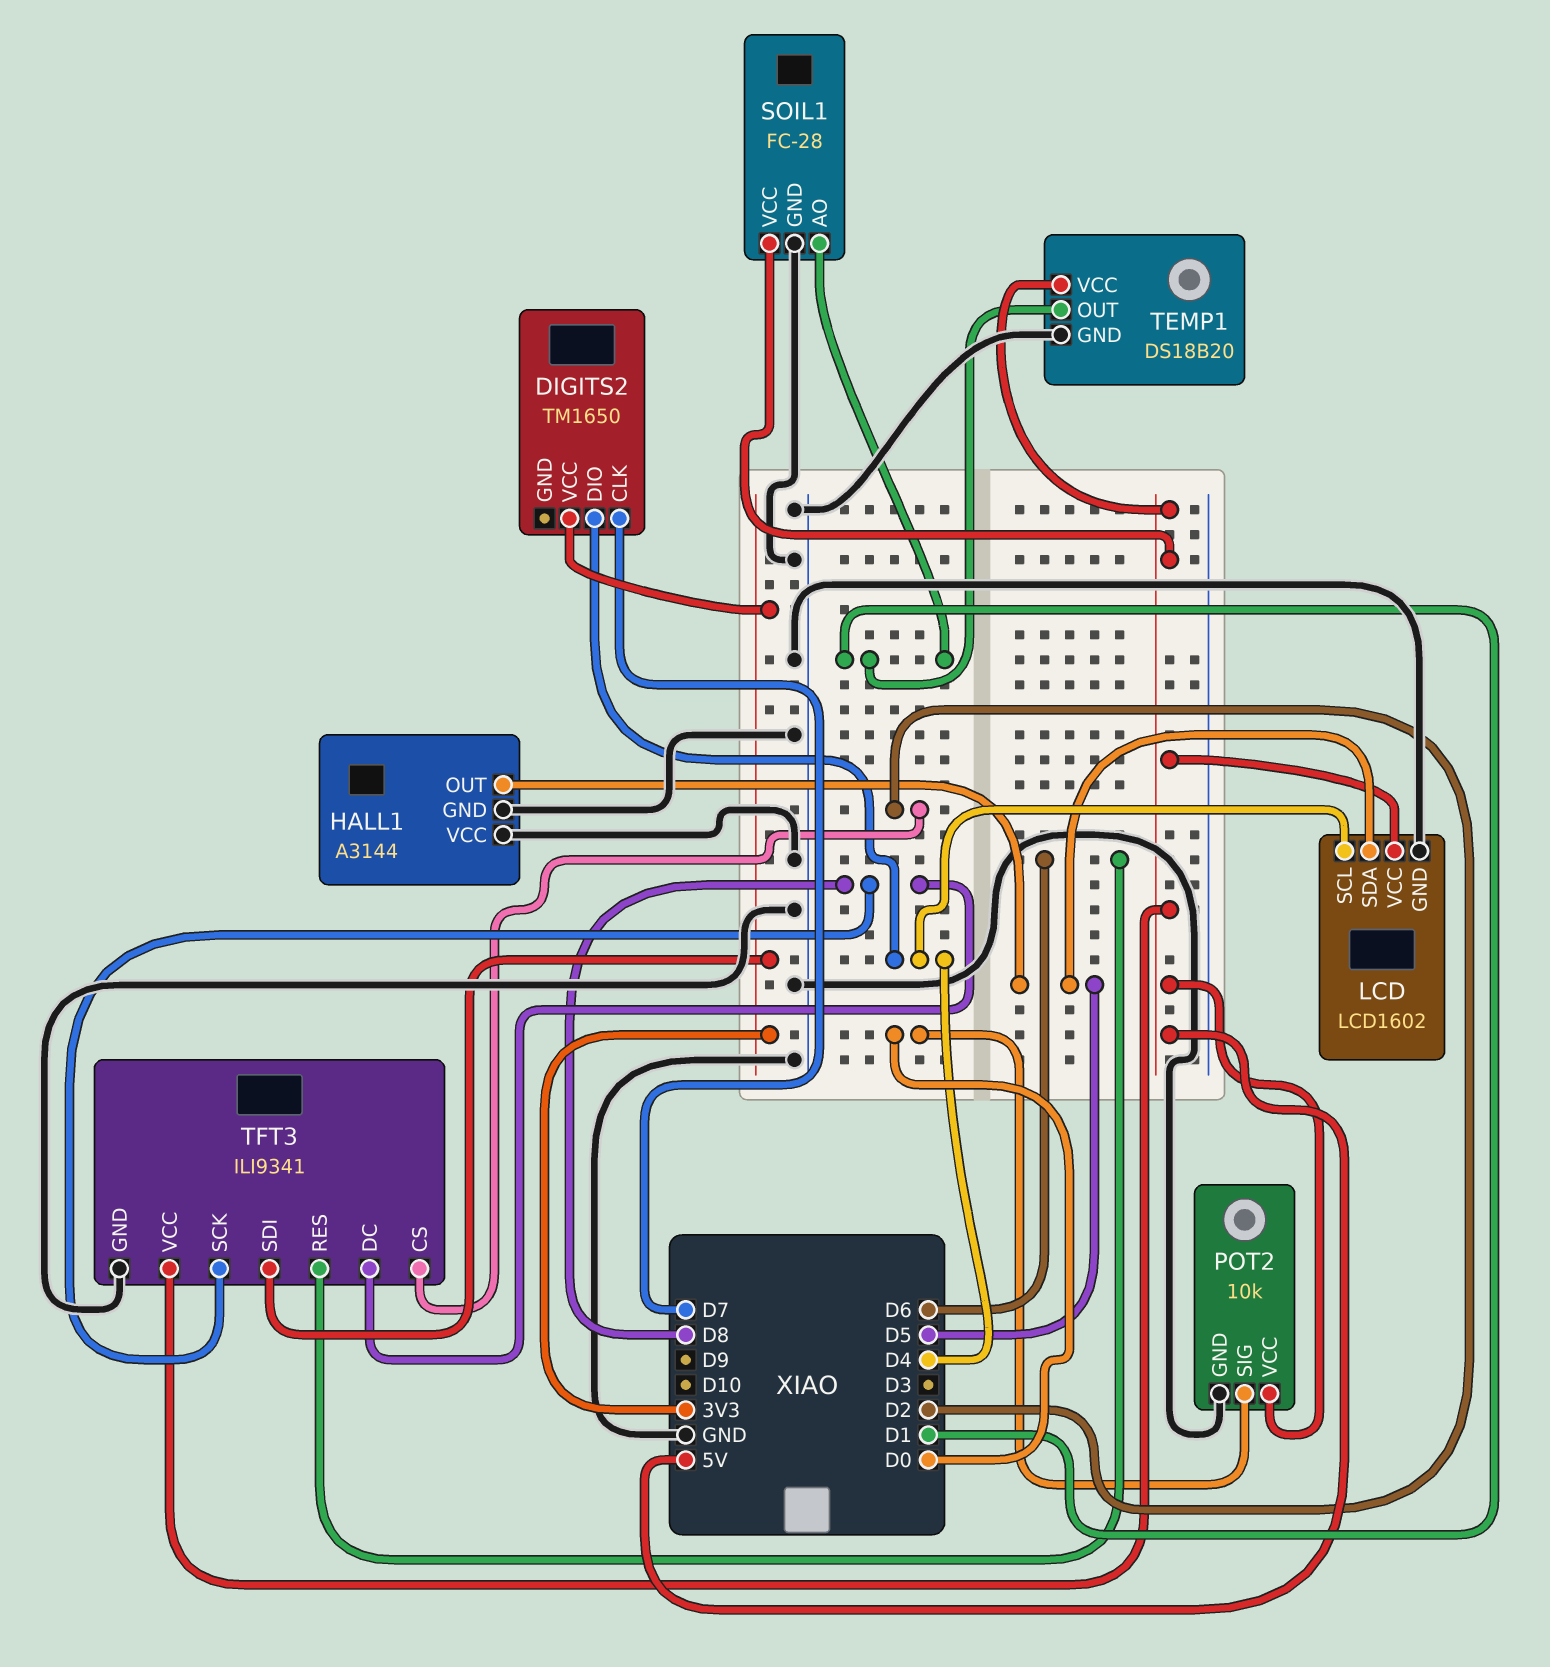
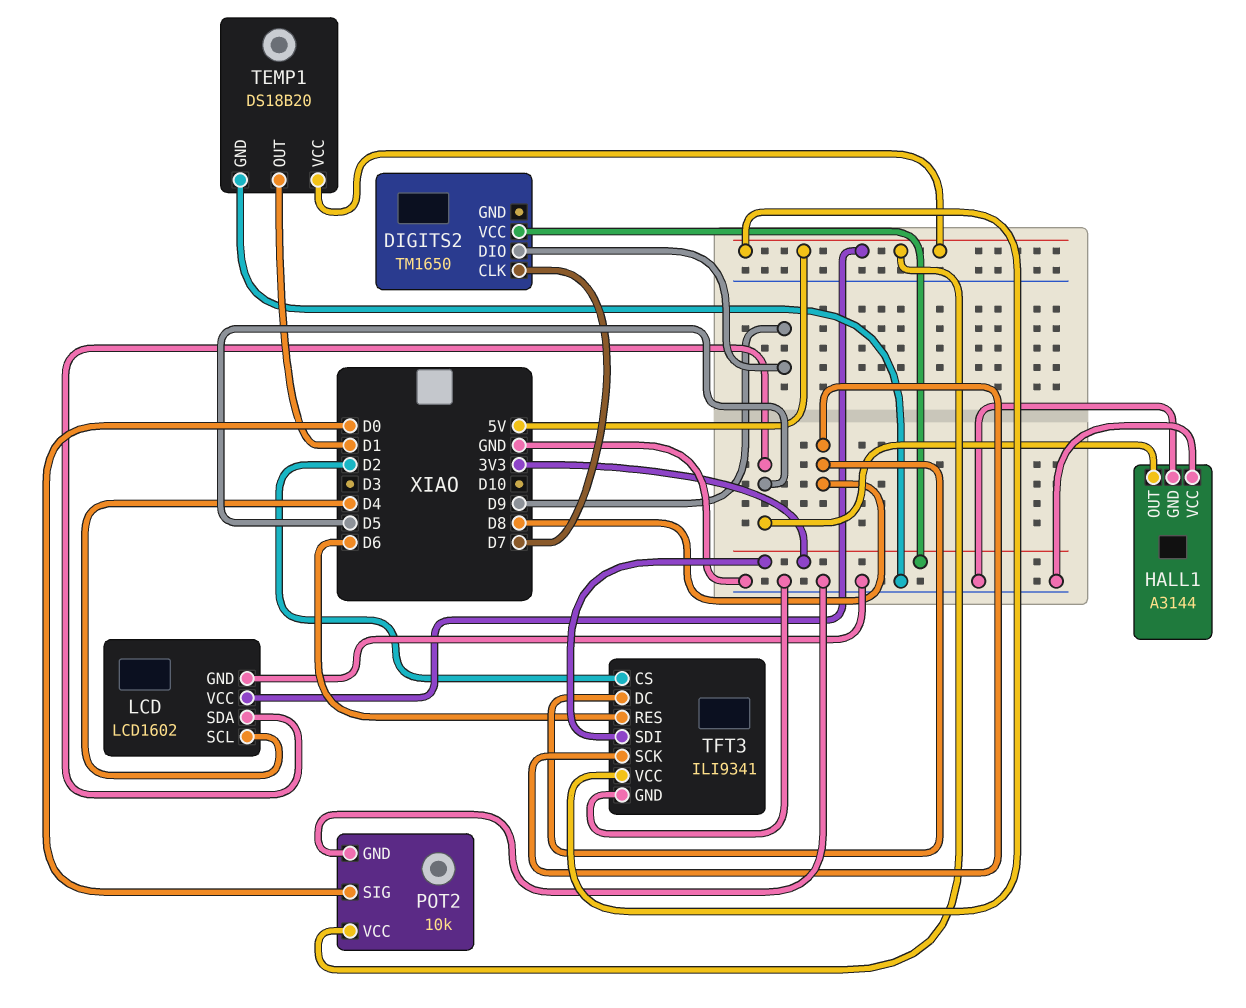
DIGITS2 pin DIO: D4 -> D9
SOIL1: FC-28 -> none
SOIL1 pin AO: D1 -> none
SOIL1 pin GND: GND -> none
SOIL1 pin VCC: 5V -> none

